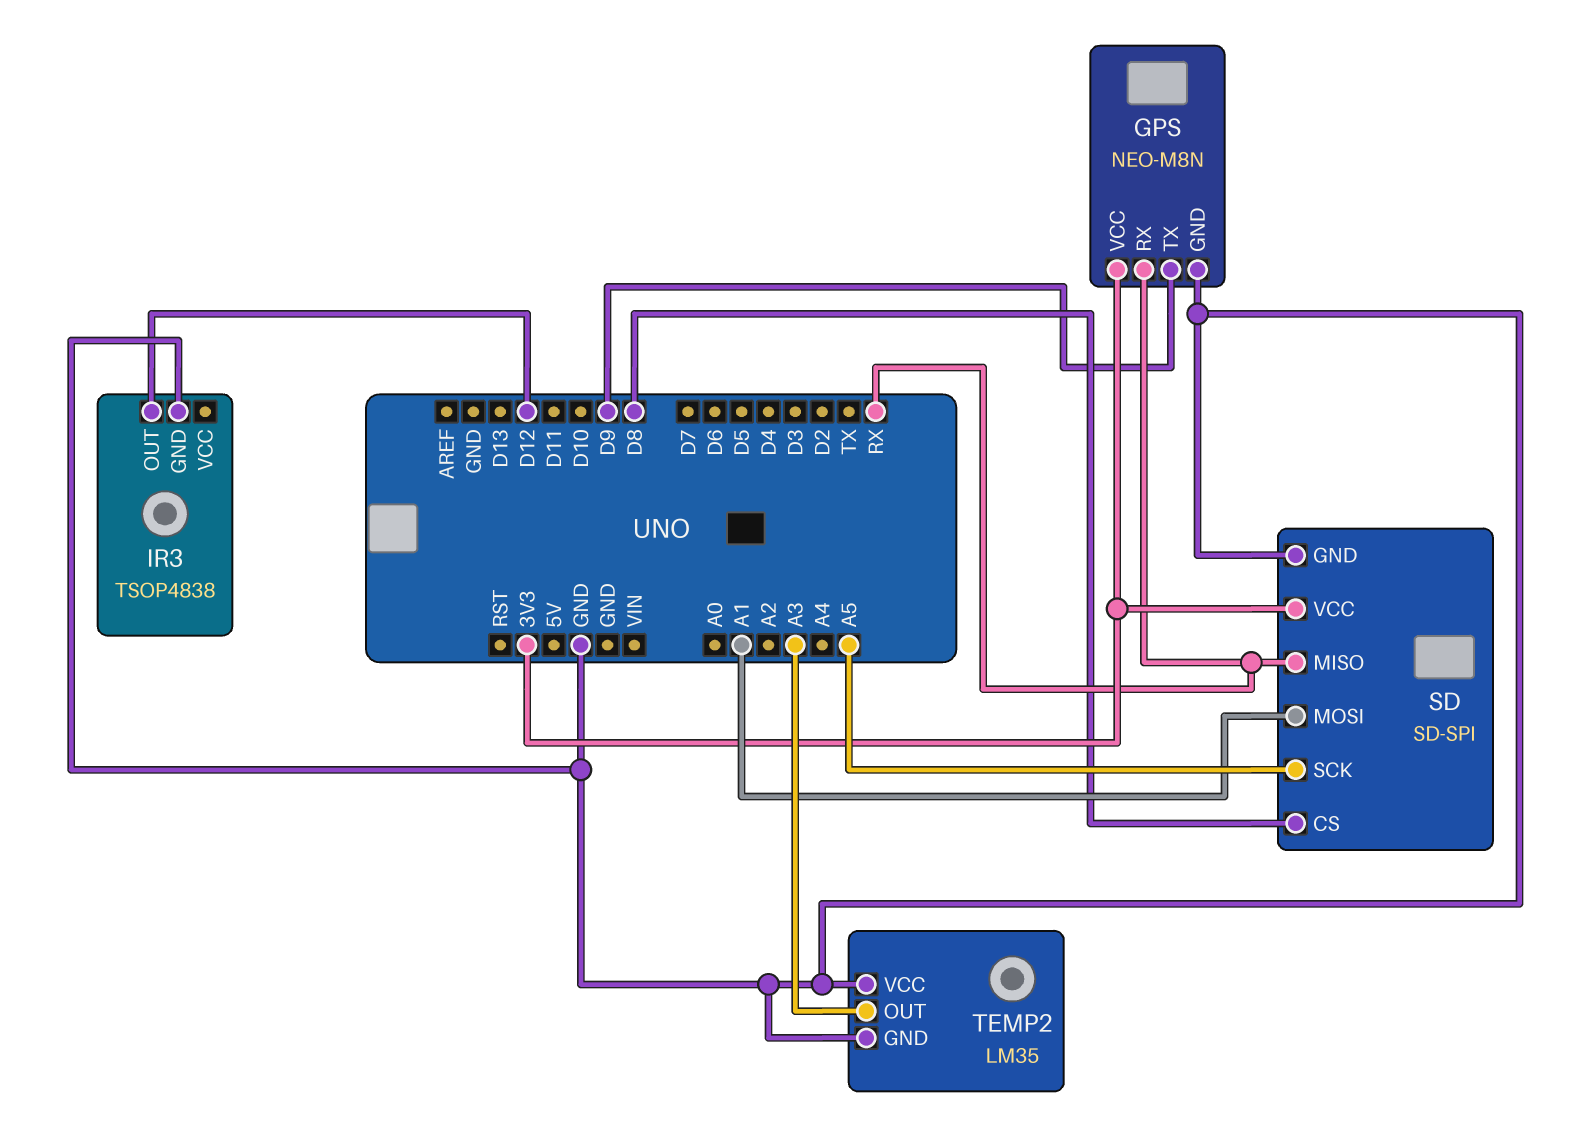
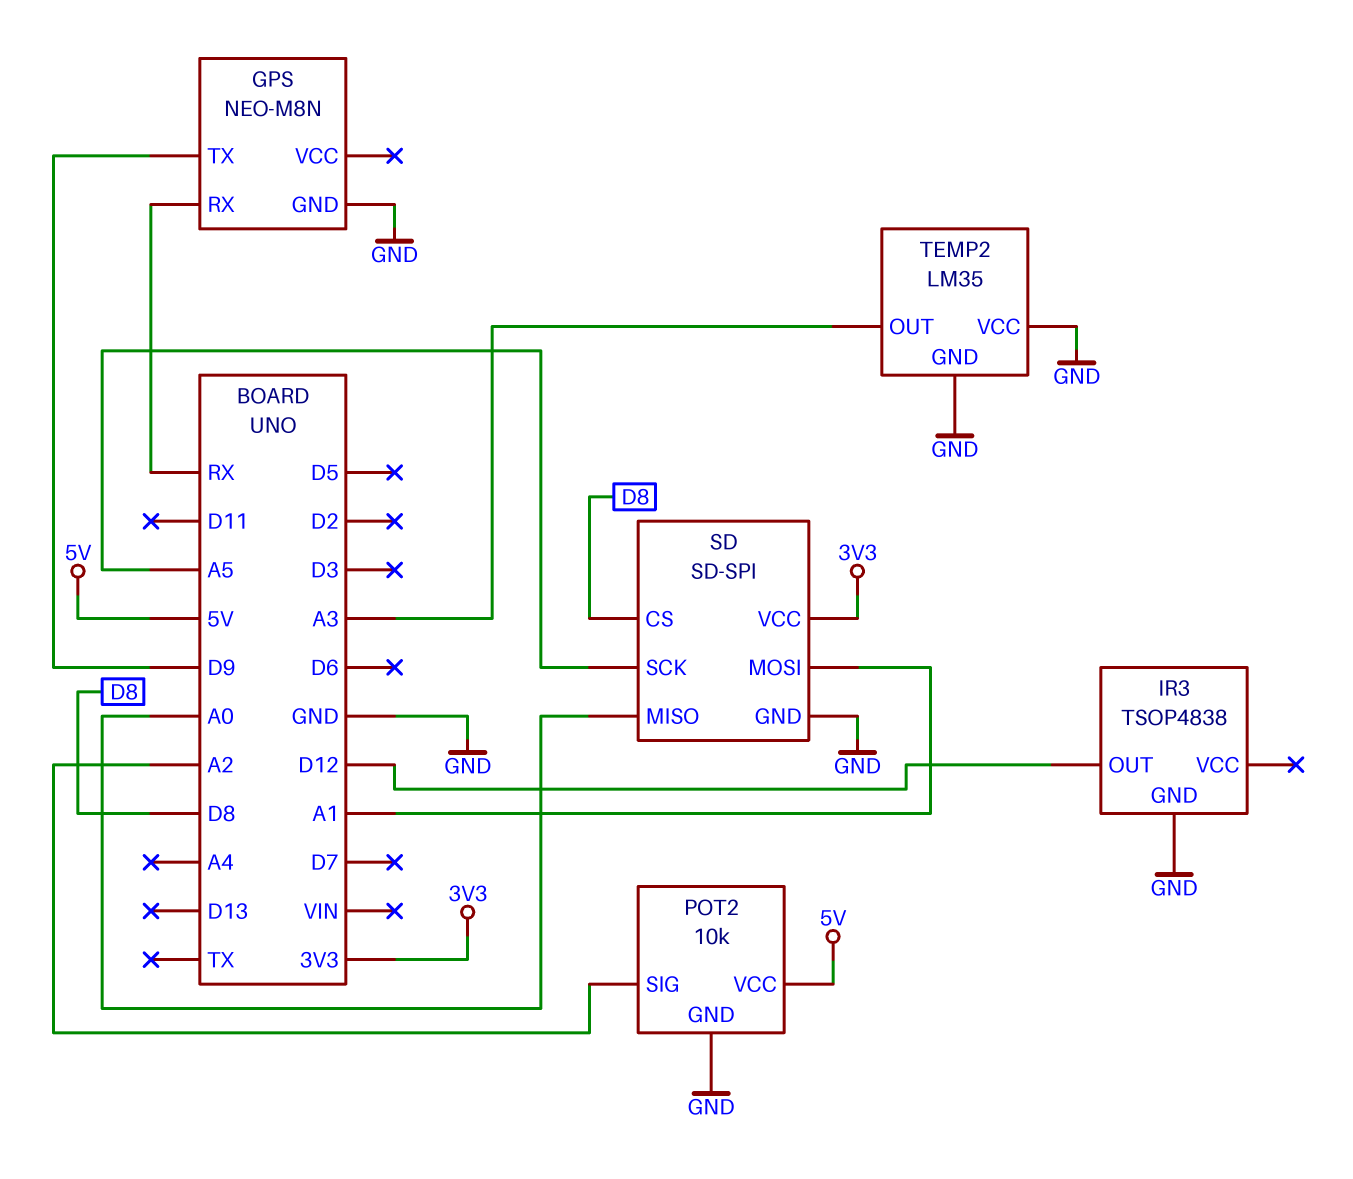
GPS pin VCC: 3V3 -> none
POT2: none -> 10k
POT2 pin GND: none -> GND
POT2 pin SIG: none -> A2
POT2 pin VCC: none -> 5V
SD pin MISO: RX -> A0

